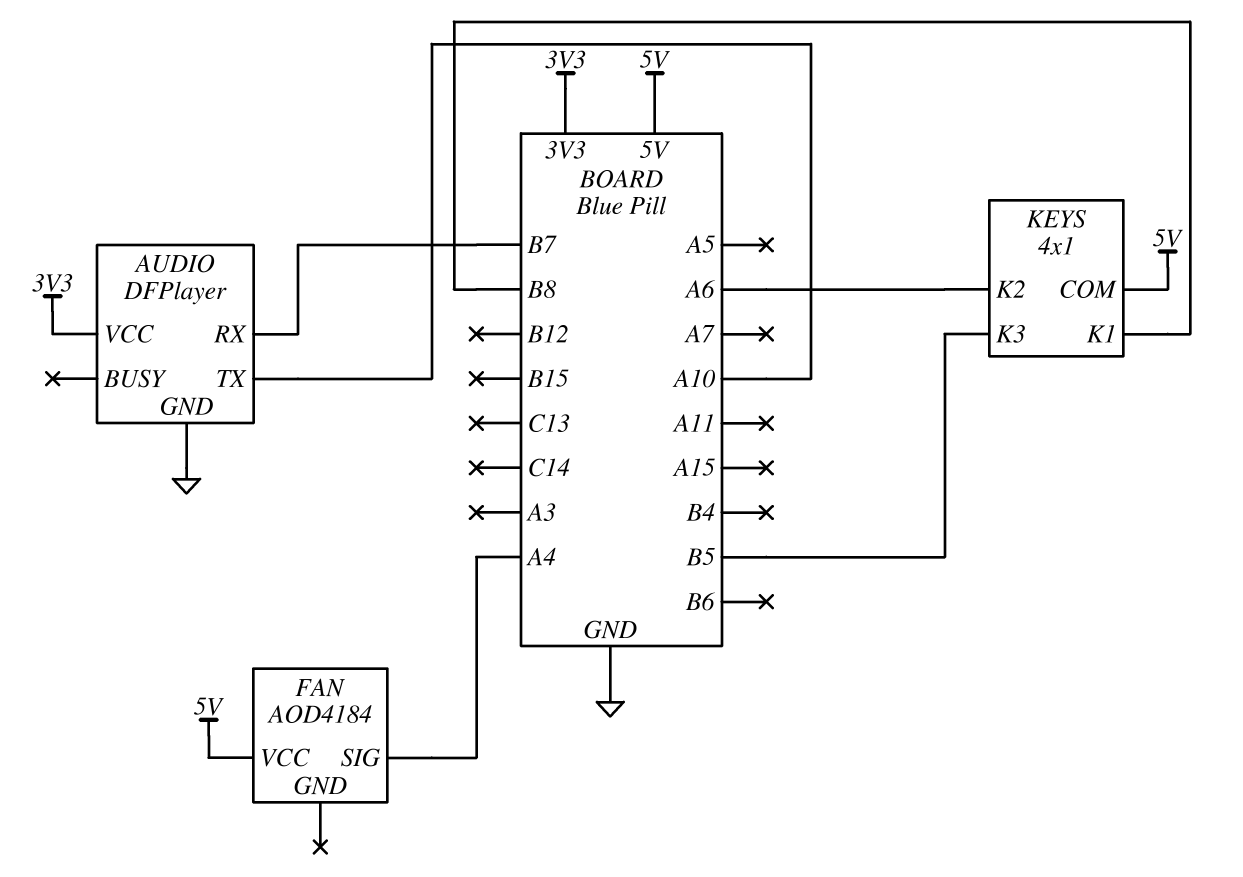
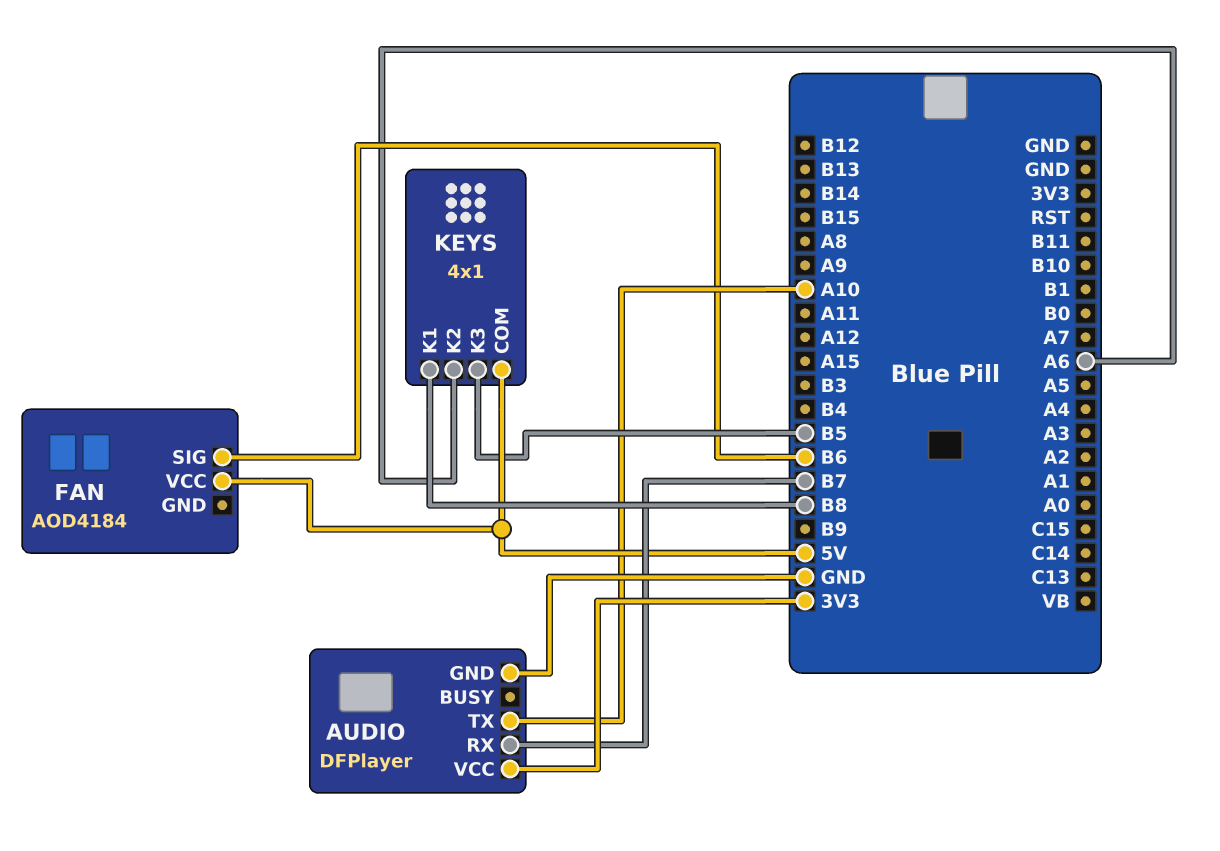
FAN pin SIG: A4 -> B6

